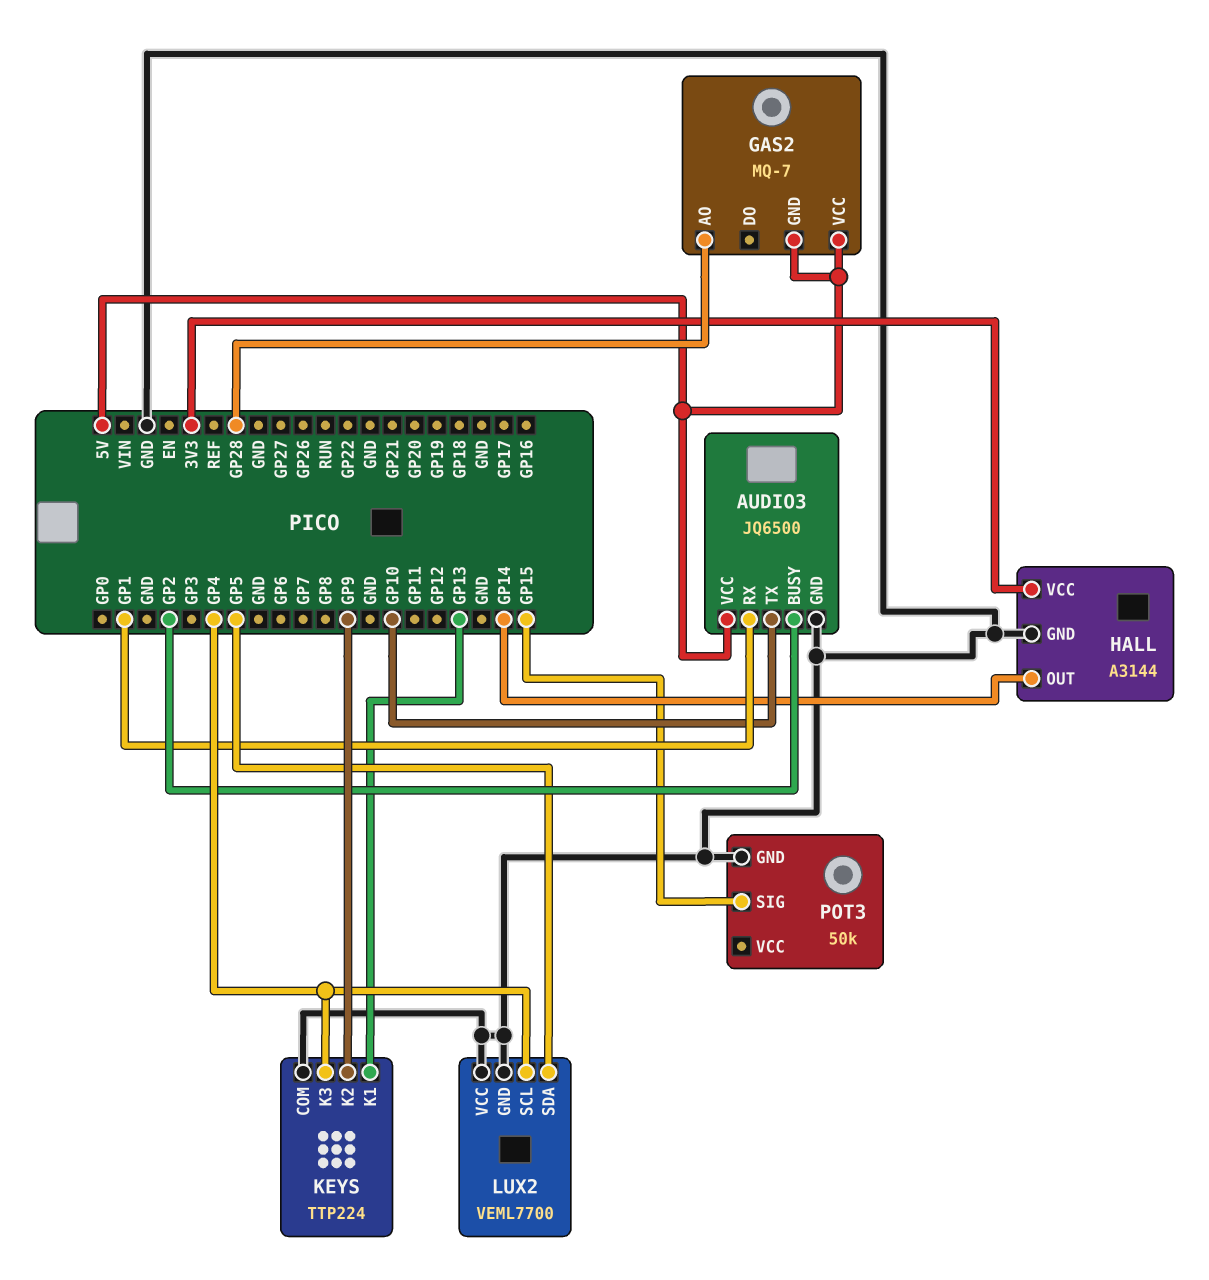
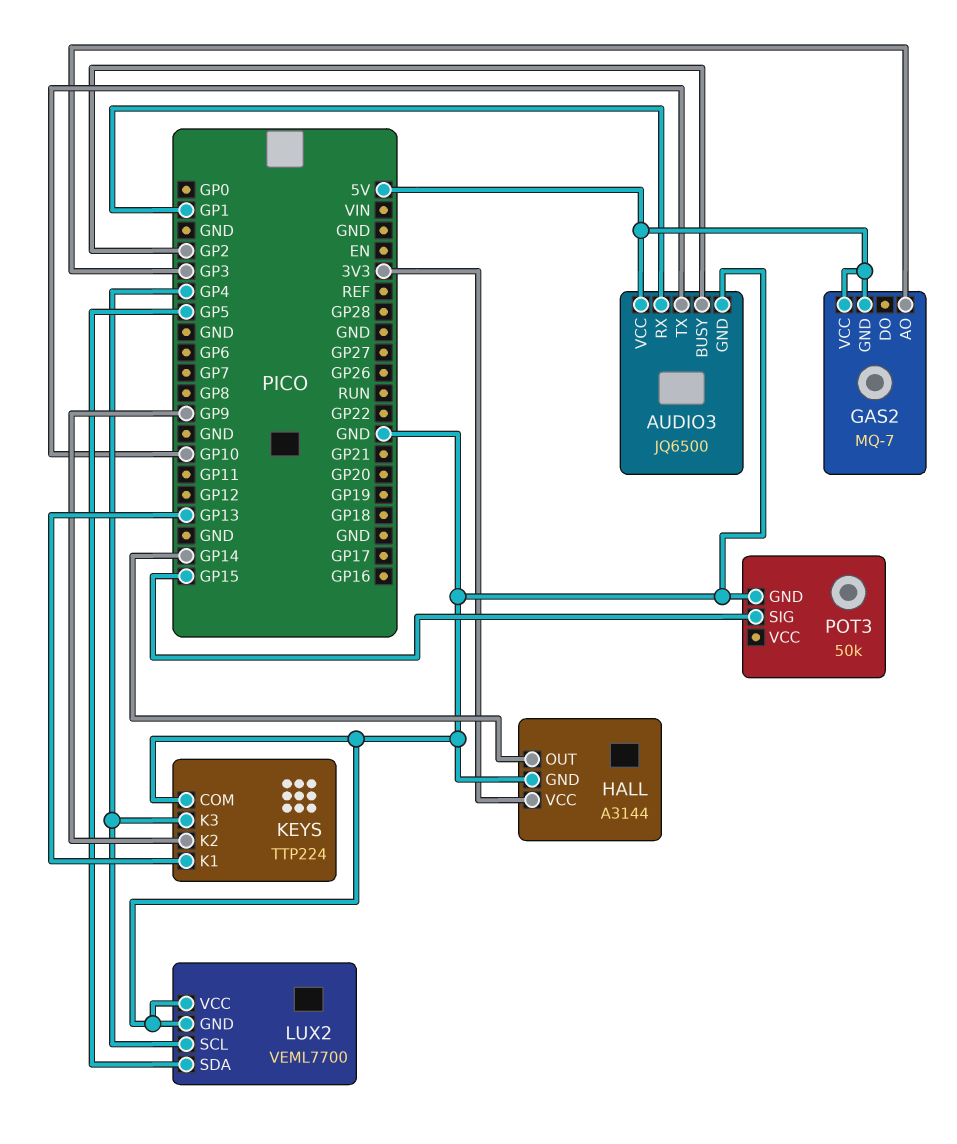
GAS2 pin AO: GP28 -> GP3

